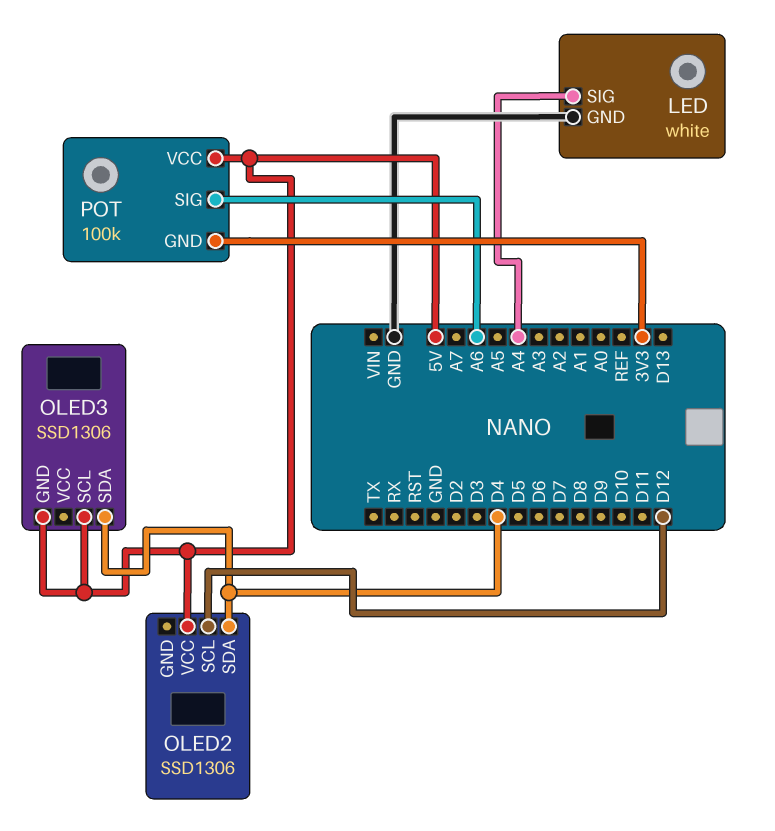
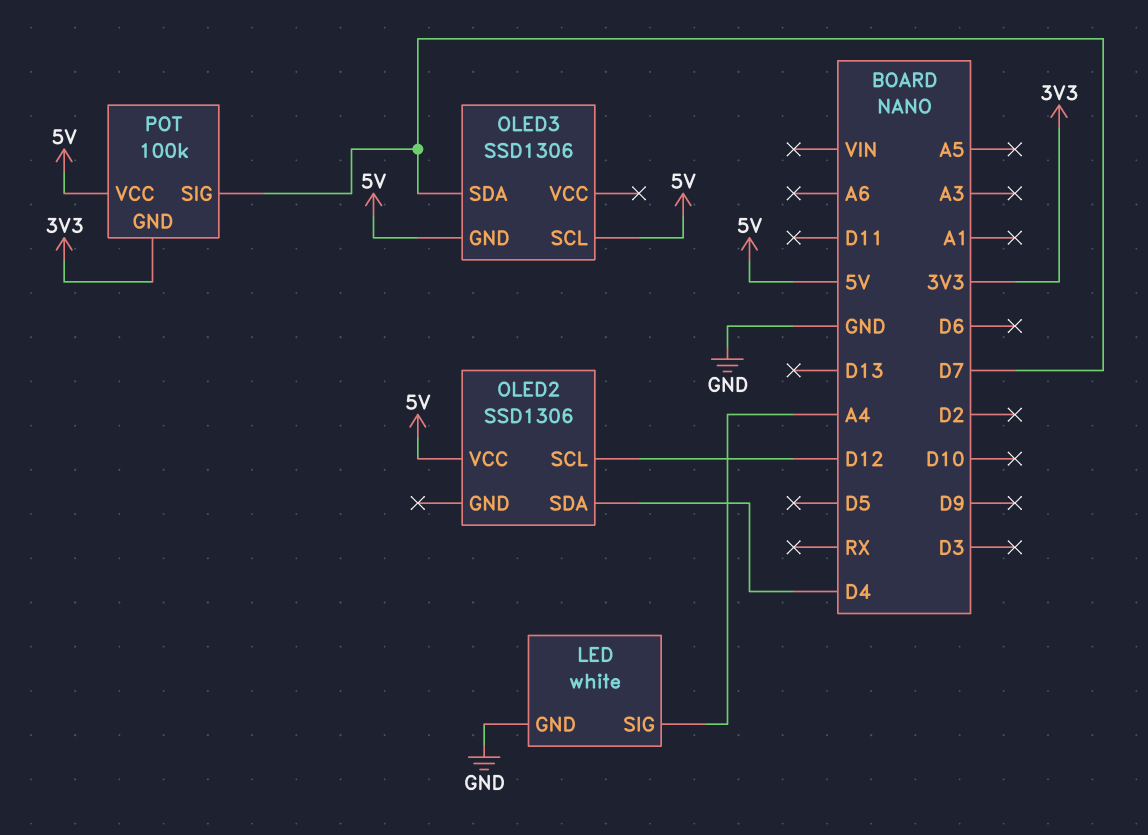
OLED3 pin SDA: D4 -> D7
POT pin SIG: A6 -> D7

